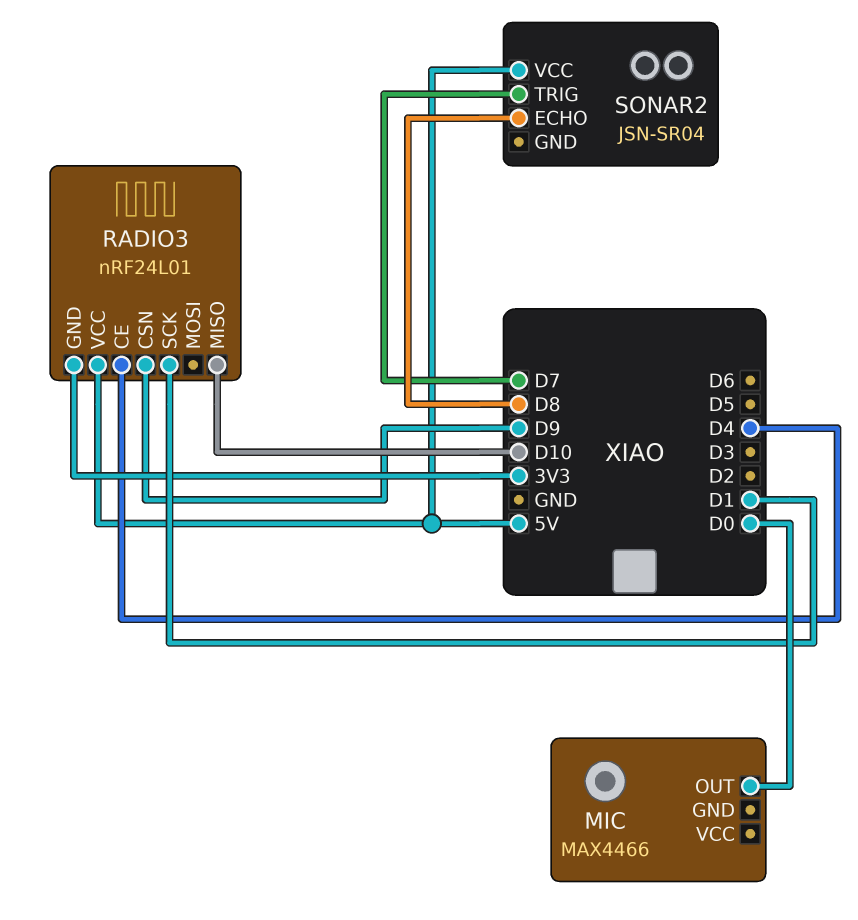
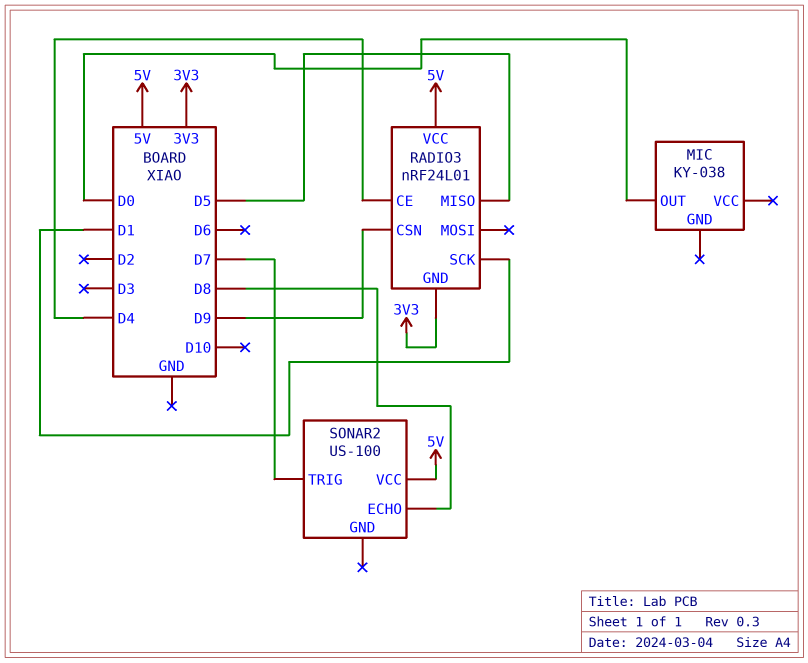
MIC: MAX4466 -> KY-038
RADIO3 pin MISO: D10 -> D5
SONAR2: JSN-SR04 -> US-100

